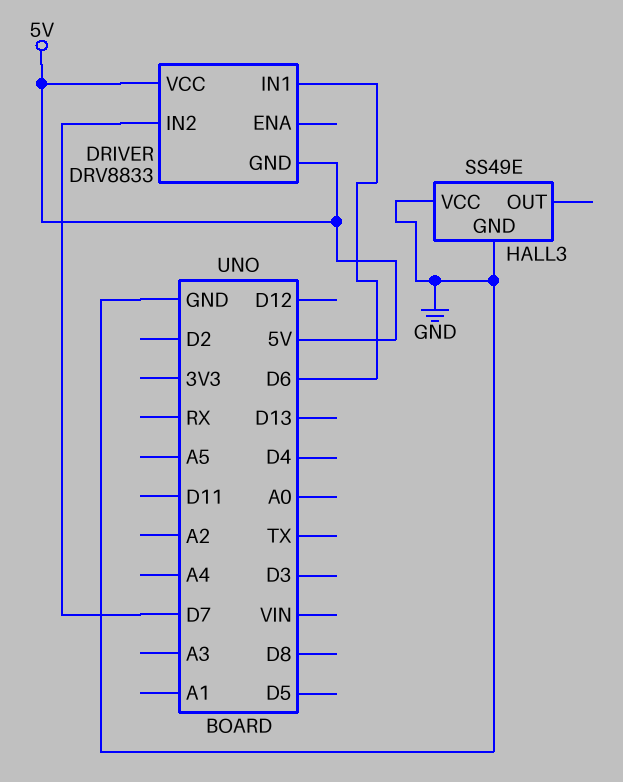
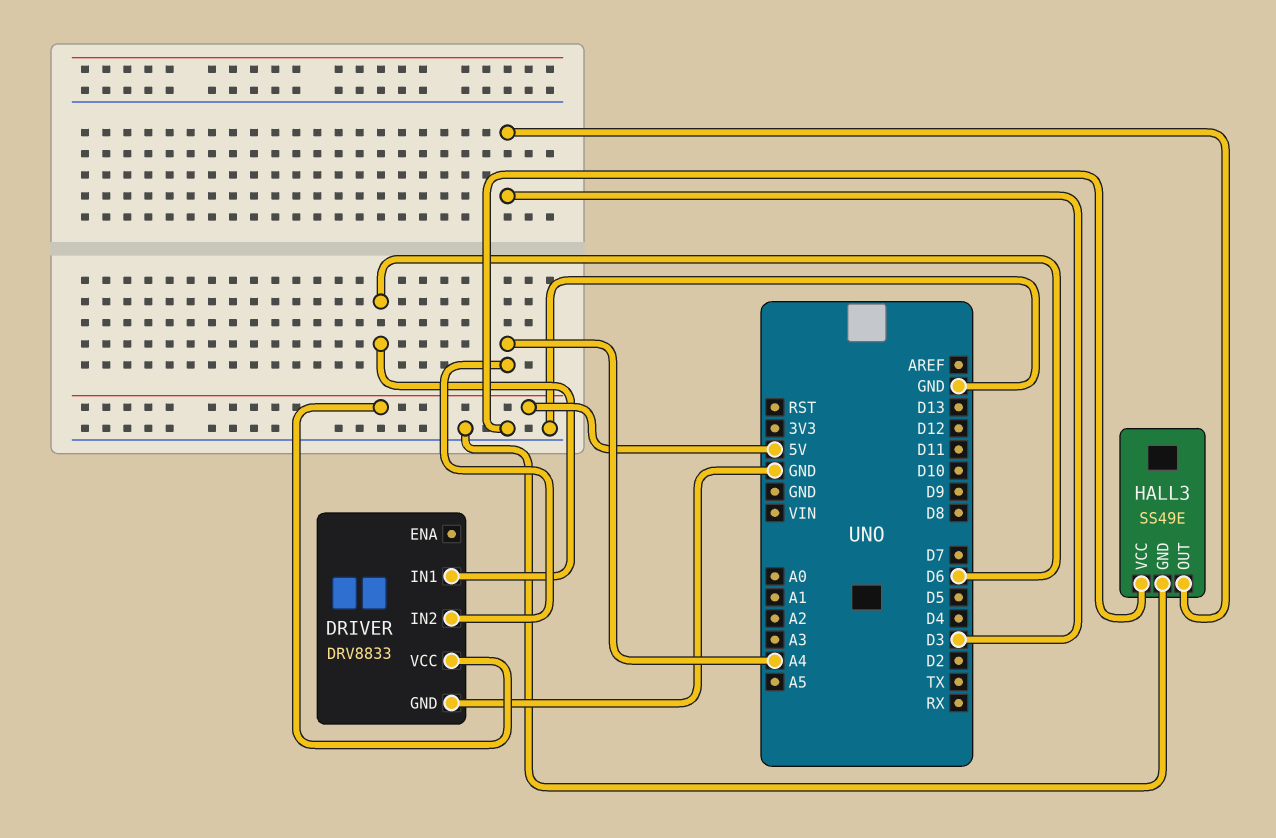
DRIVER pin GND: 5V -> GND
DRIVER pin IN2: D7 -> A4
HALL3 pin OUT: none -> D3

